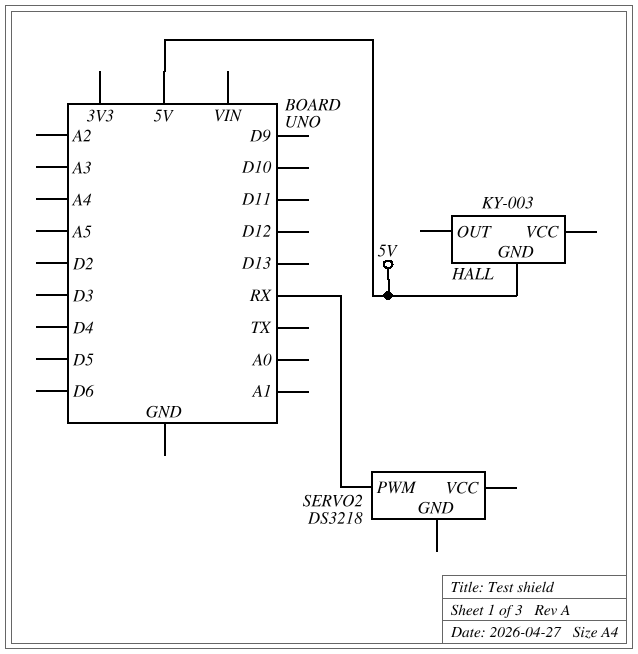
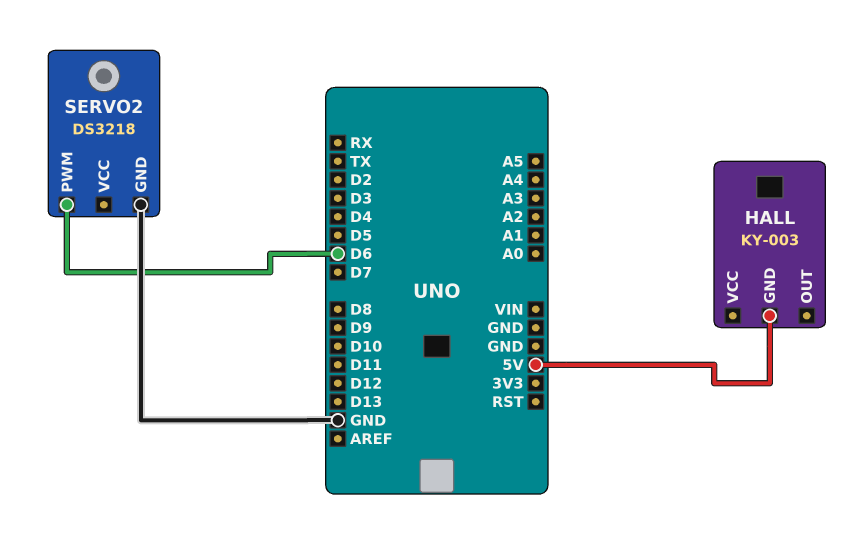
SERVO2 pin GND: none -> GND
SERVO2 pin PWM: RX -> D6

